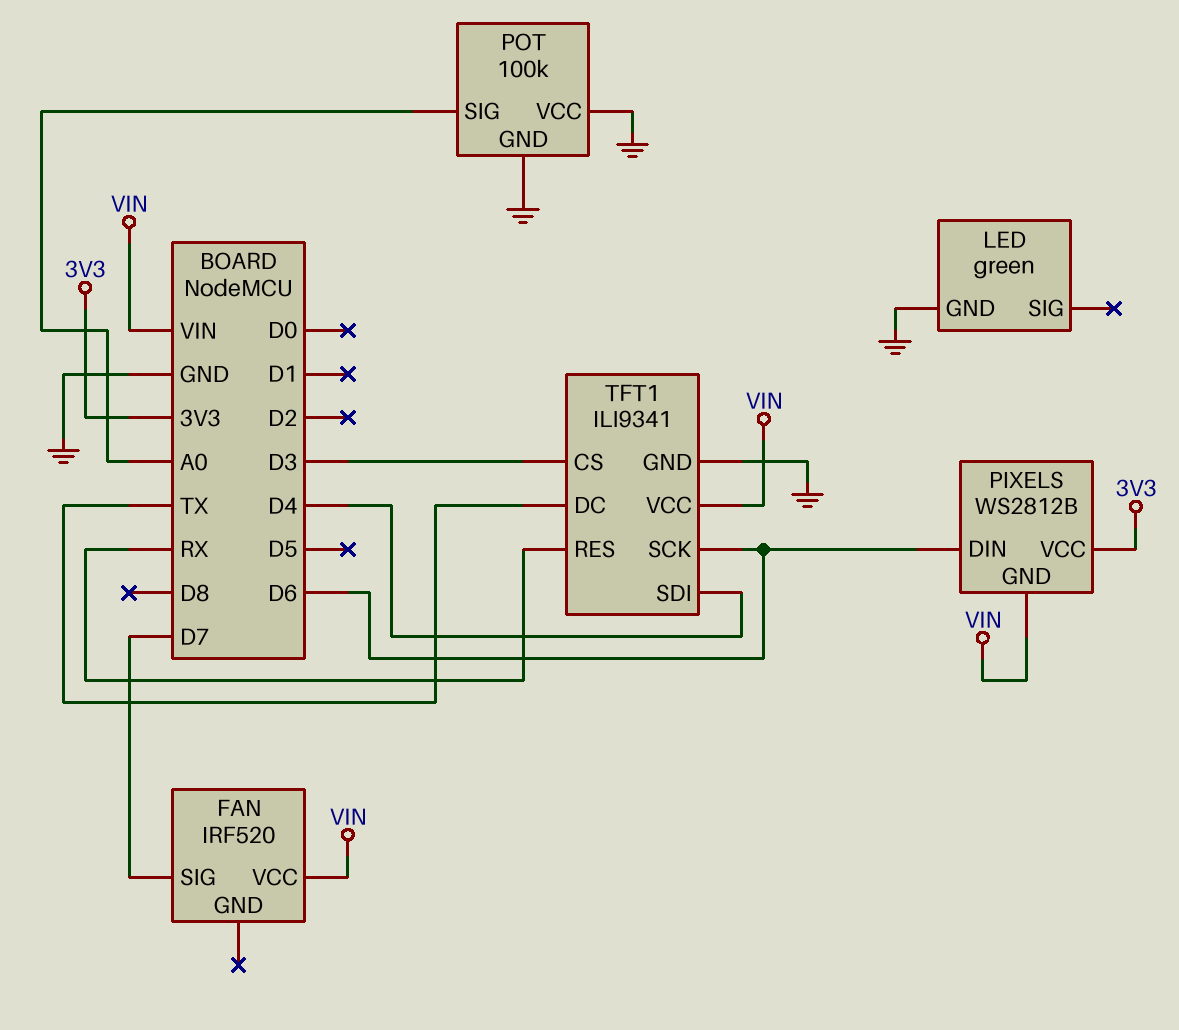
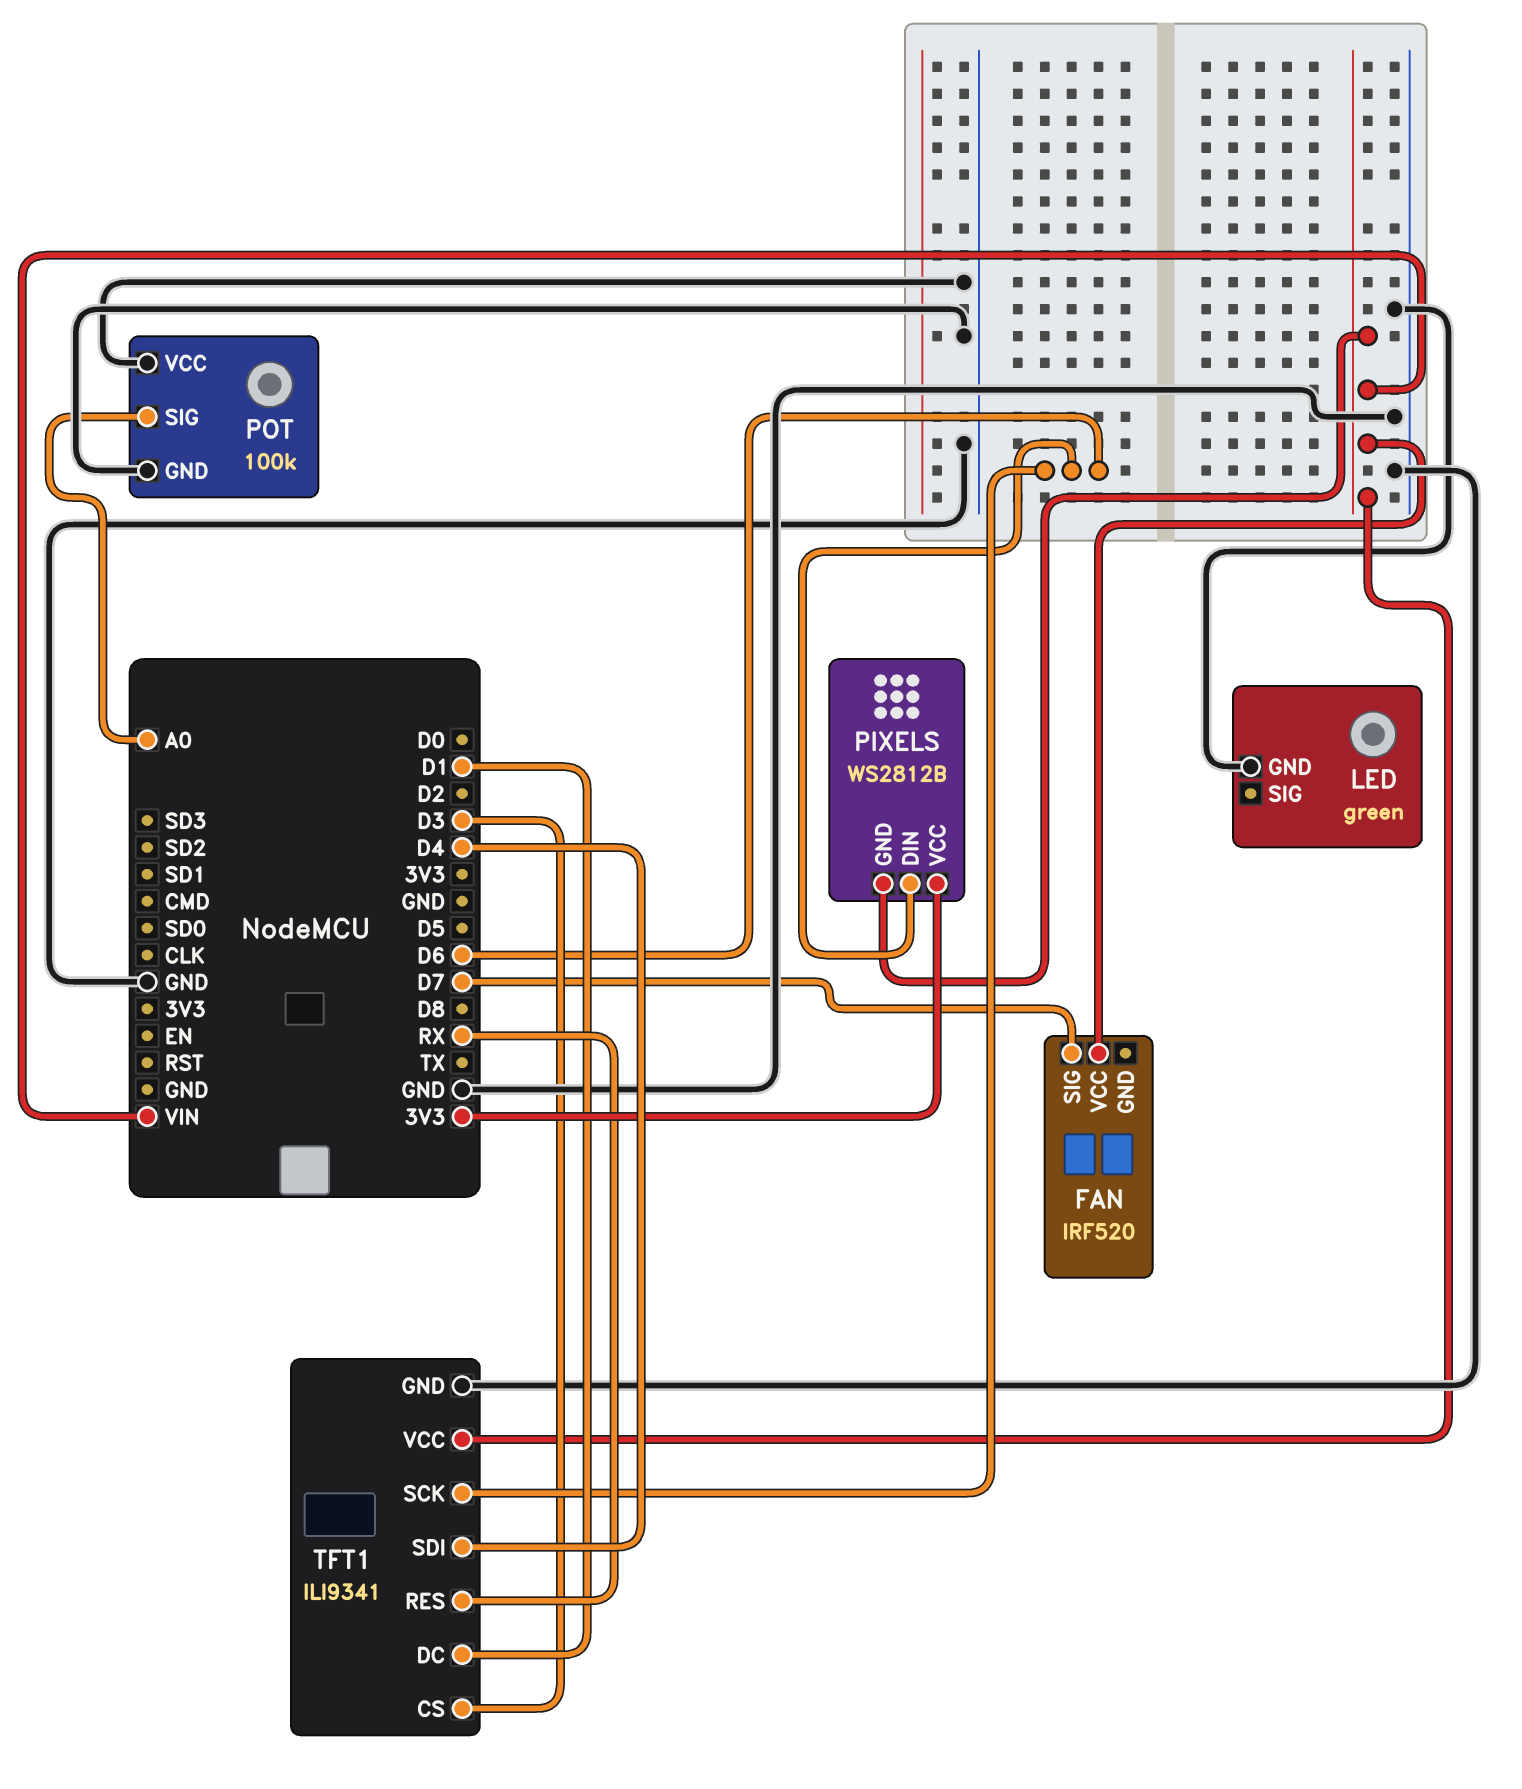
TFT1 pin DC: TX -> D1

